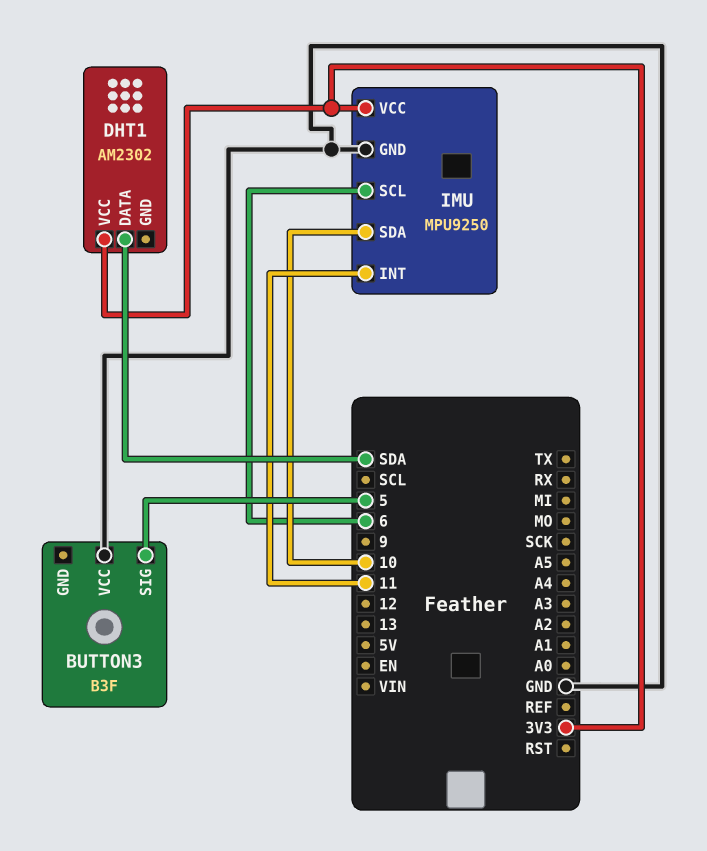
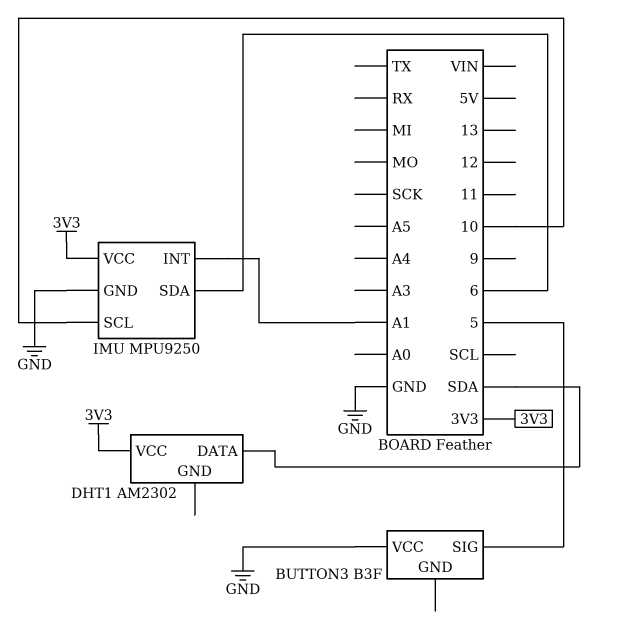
IMU pin INT: 11 -> A1
IMU pin SCL: 6 -> 10
IMU pin SDA: 10 -> 6

